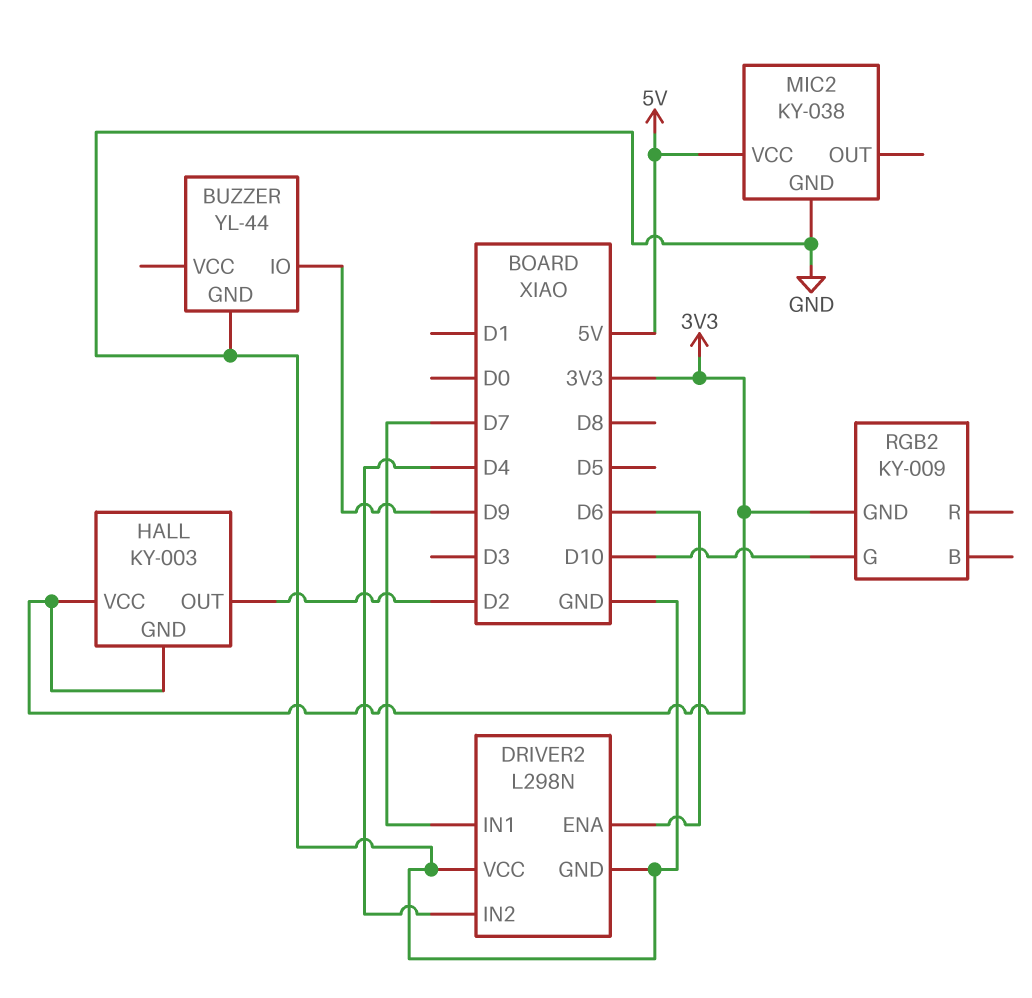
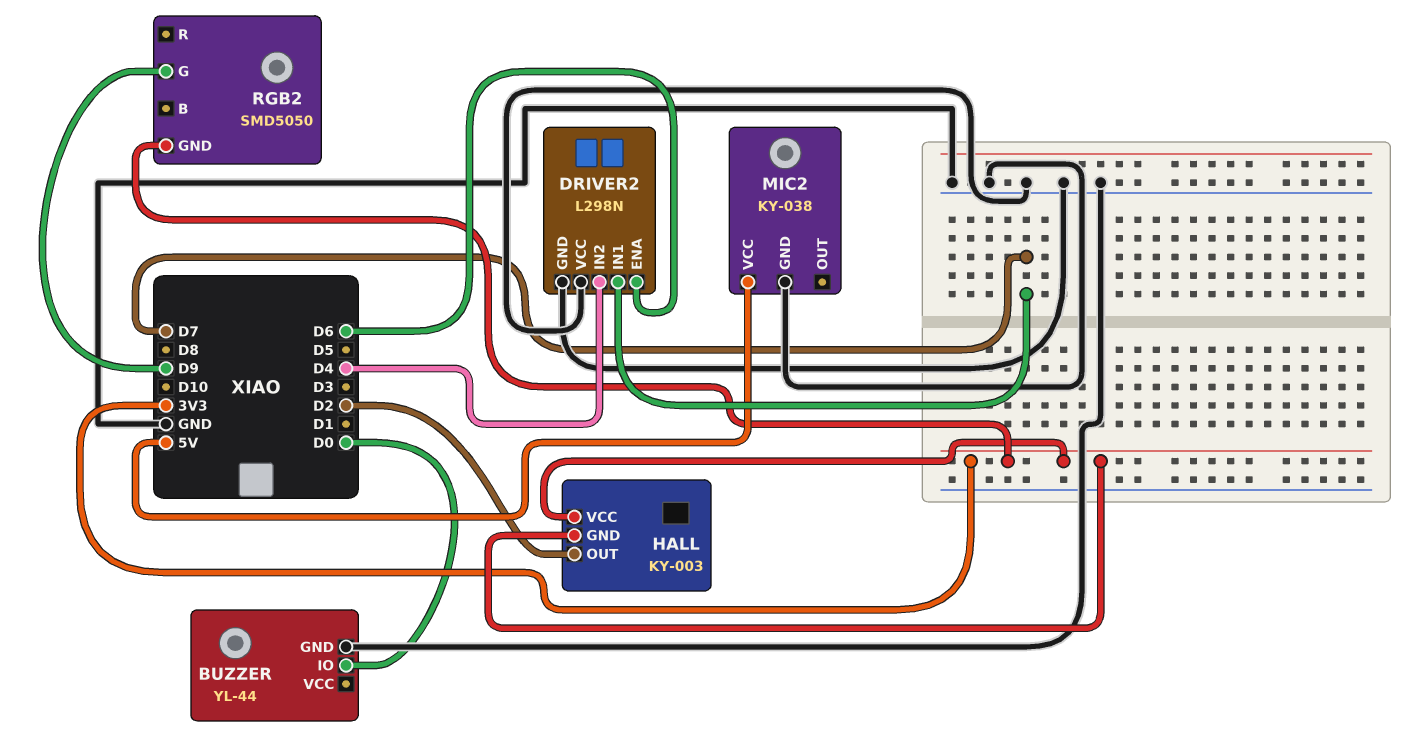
BUZZER pin IO: D9 -> D0
RGB2: KY-009 -> SMD5050
RGB2 pin G: D10 -> D9

